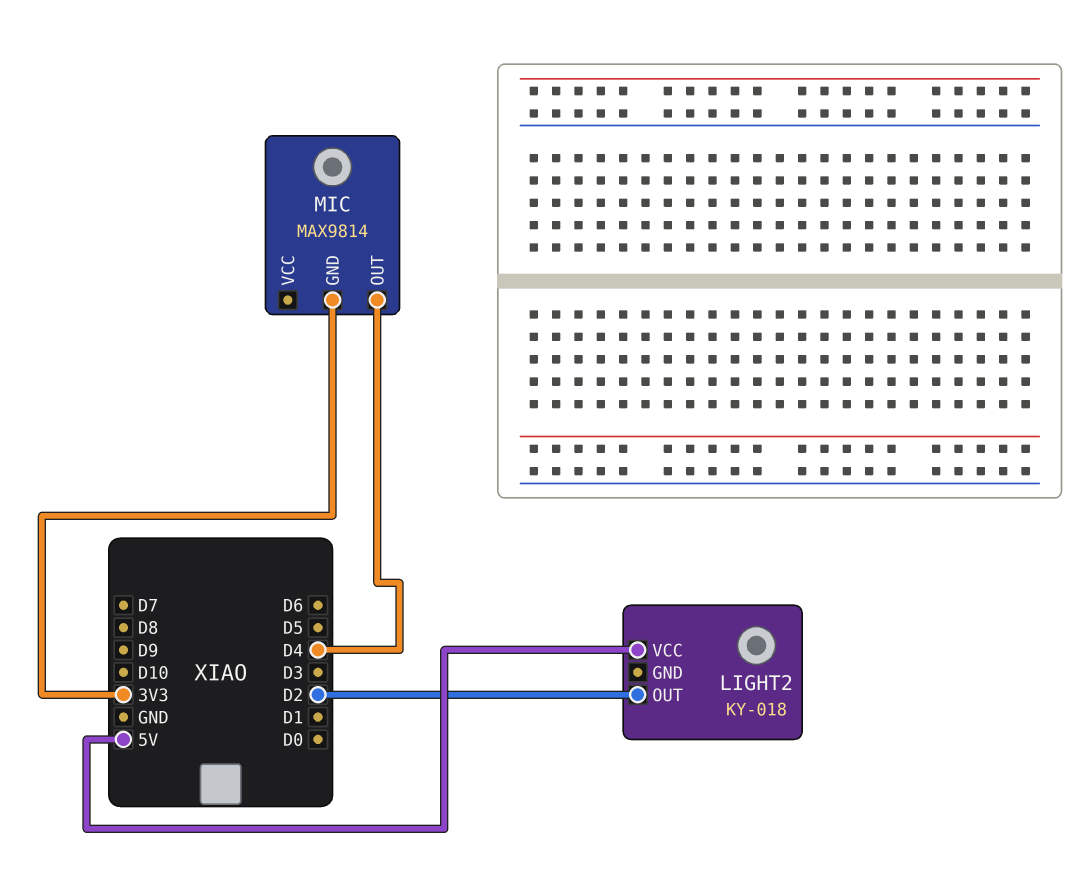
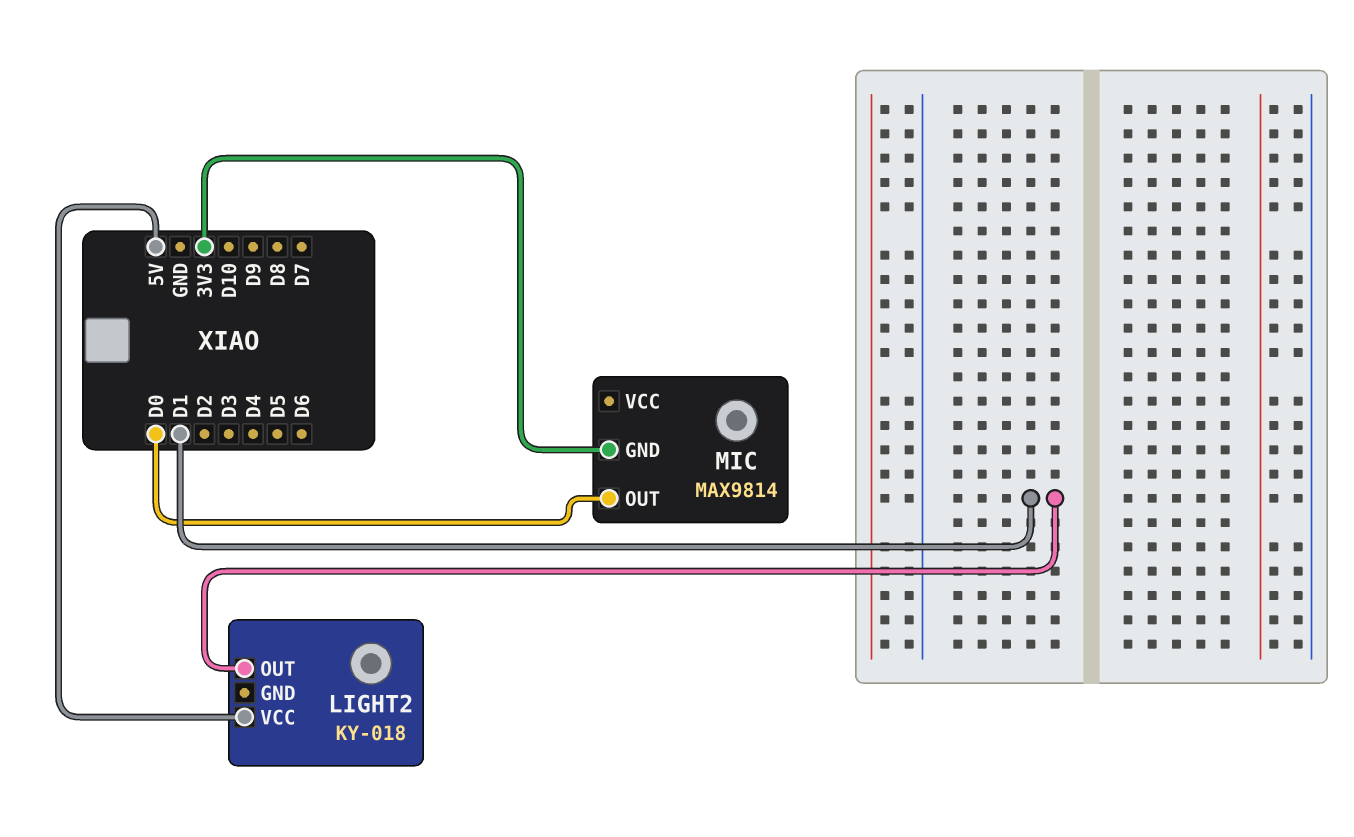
LIGHT2 pin OUT: D2 -> D1
MIC pin OUT: D4 -> D0

